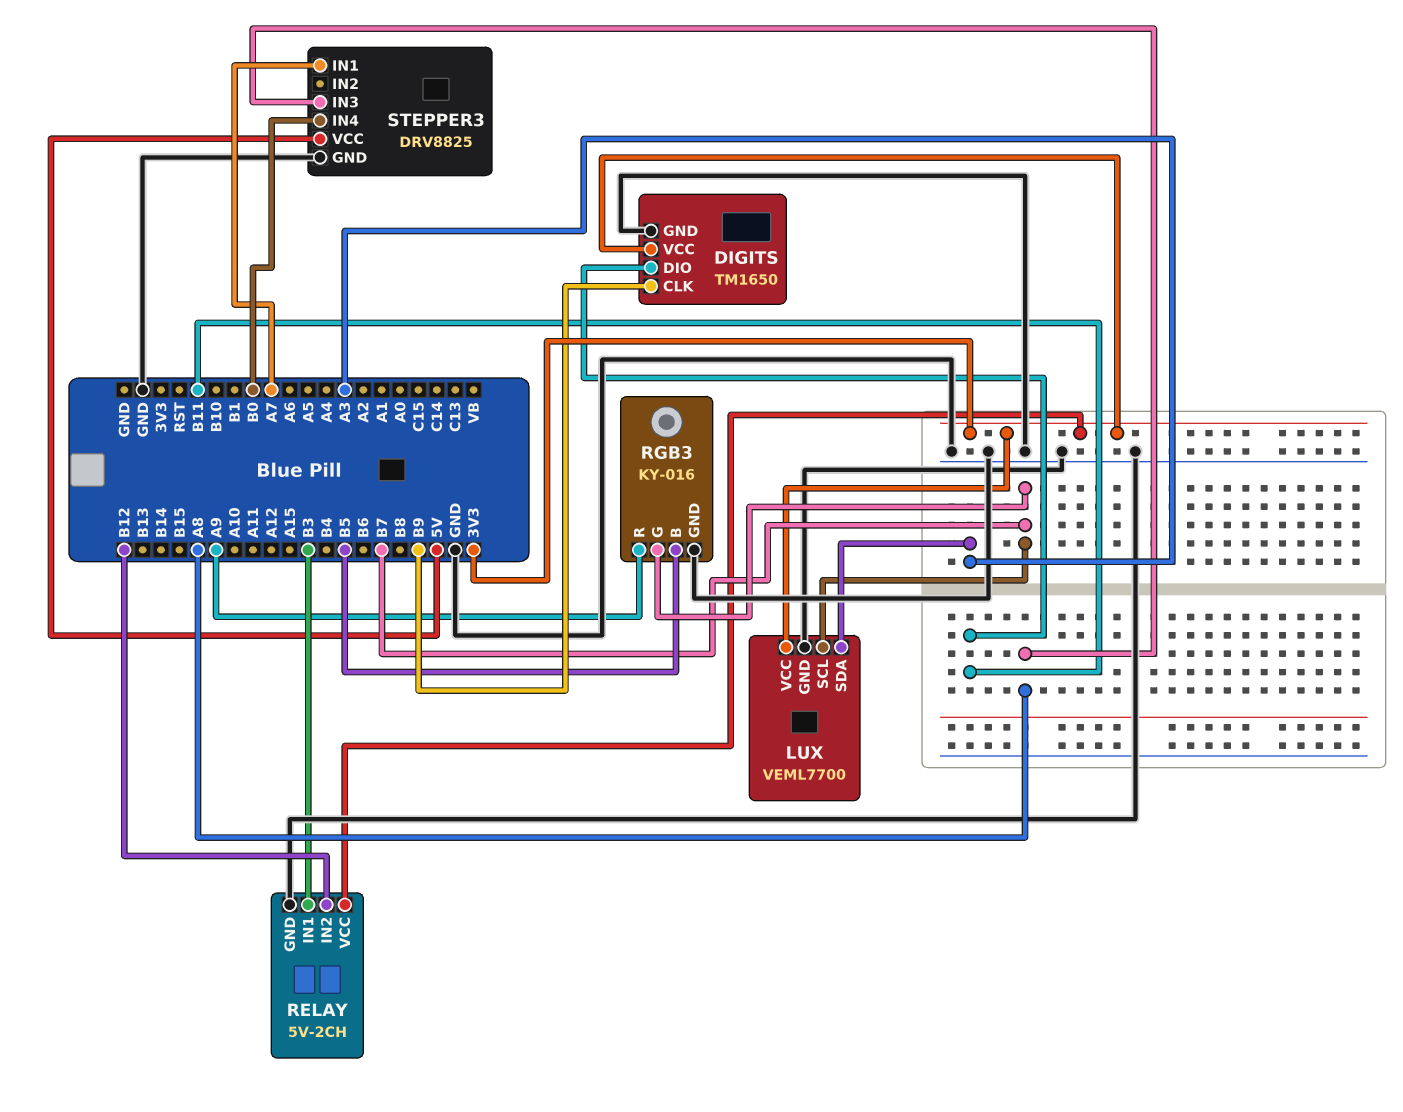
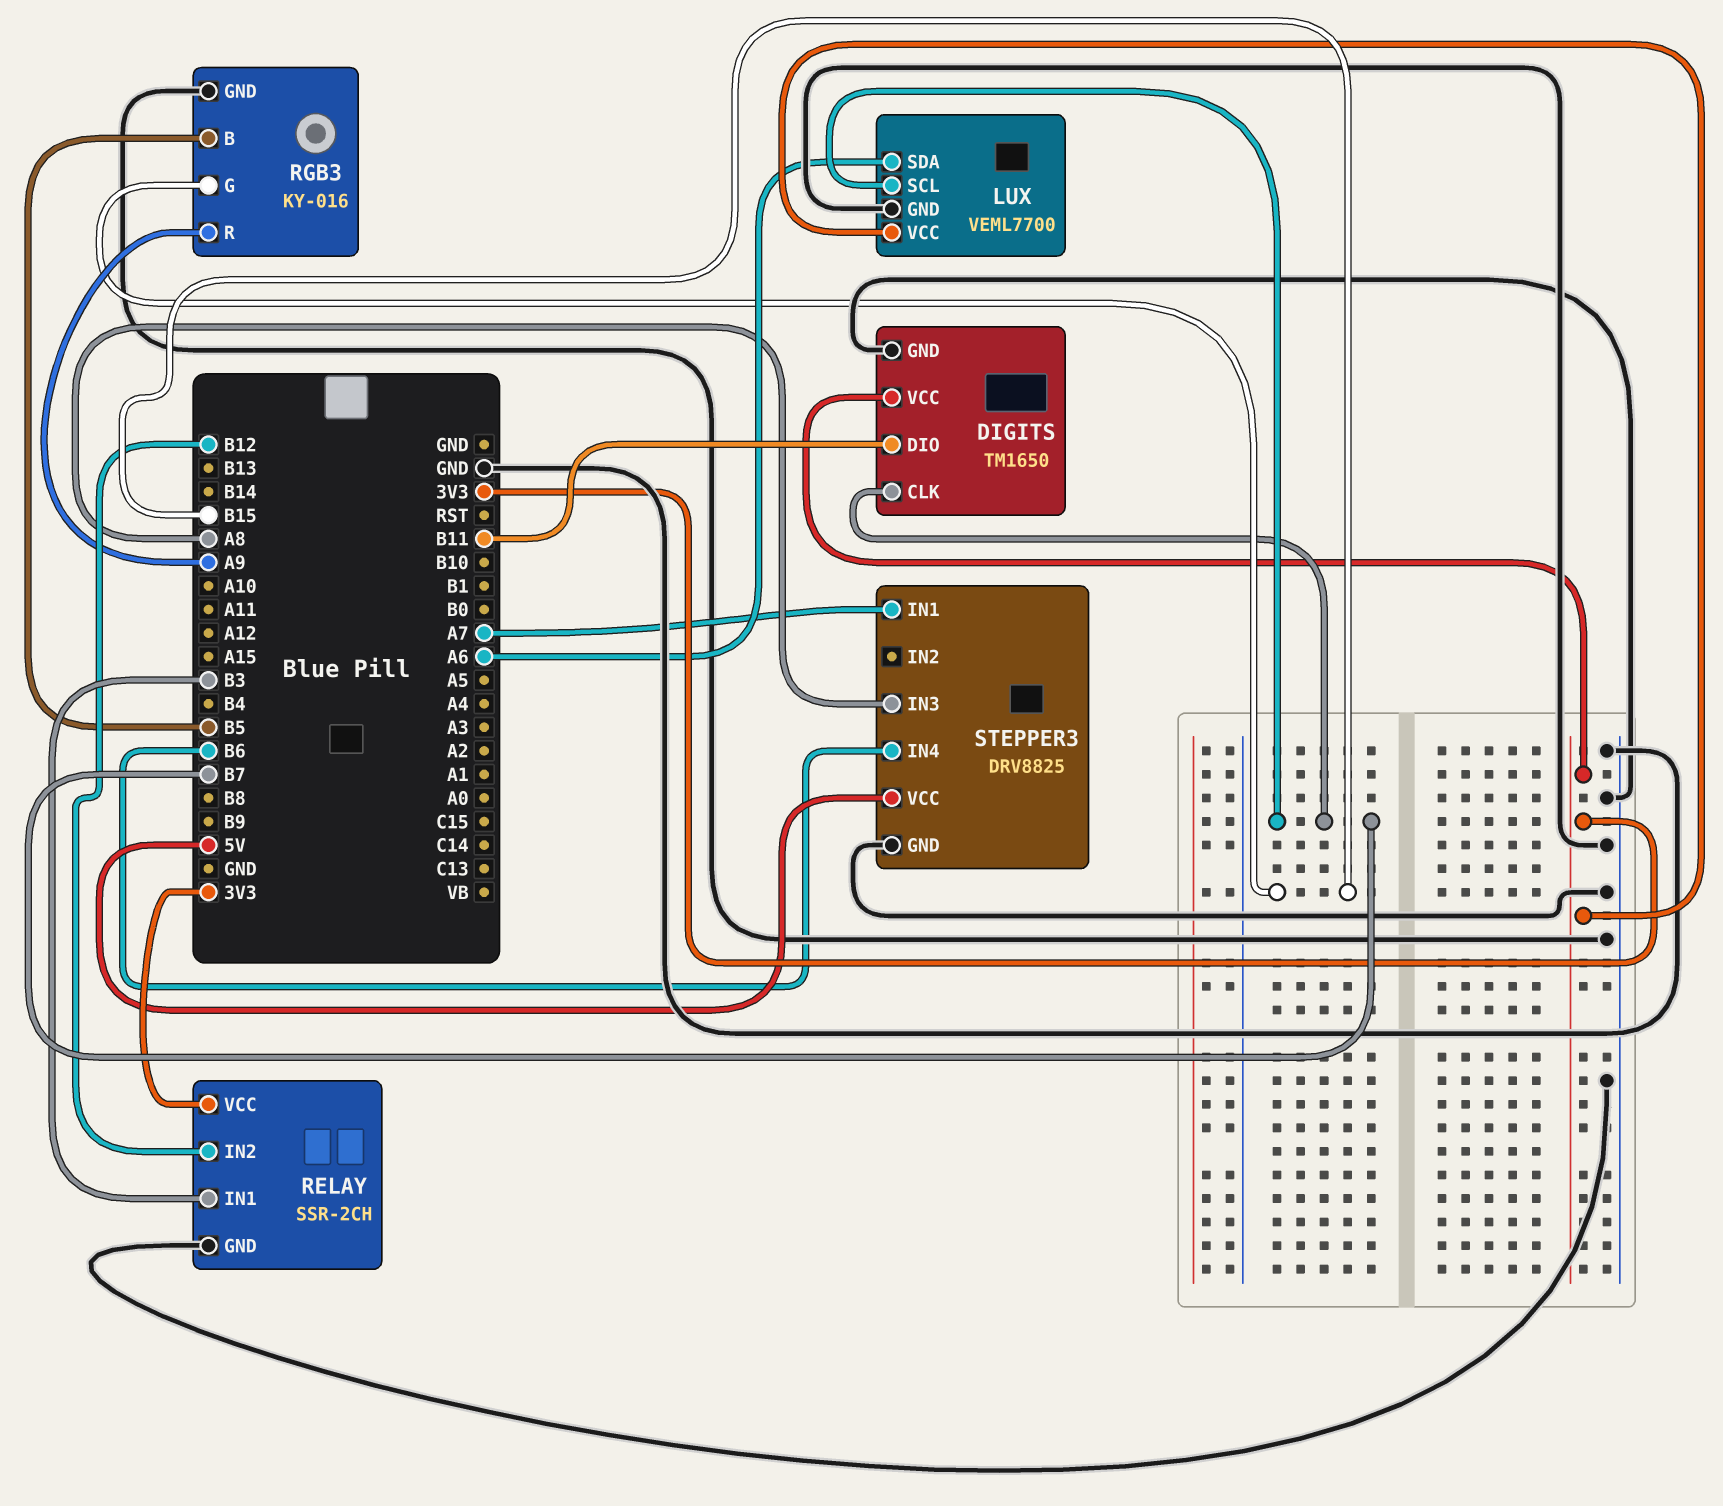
DIGITS pin CLK: B9 -> B7
LUX pin SDA: A3 -> A6
RELAY: 5V-2CH -> SSR-2CH
RGB3 pin G: B7 -> B15
STEPPER3 pin IN4: B0 -> B6

